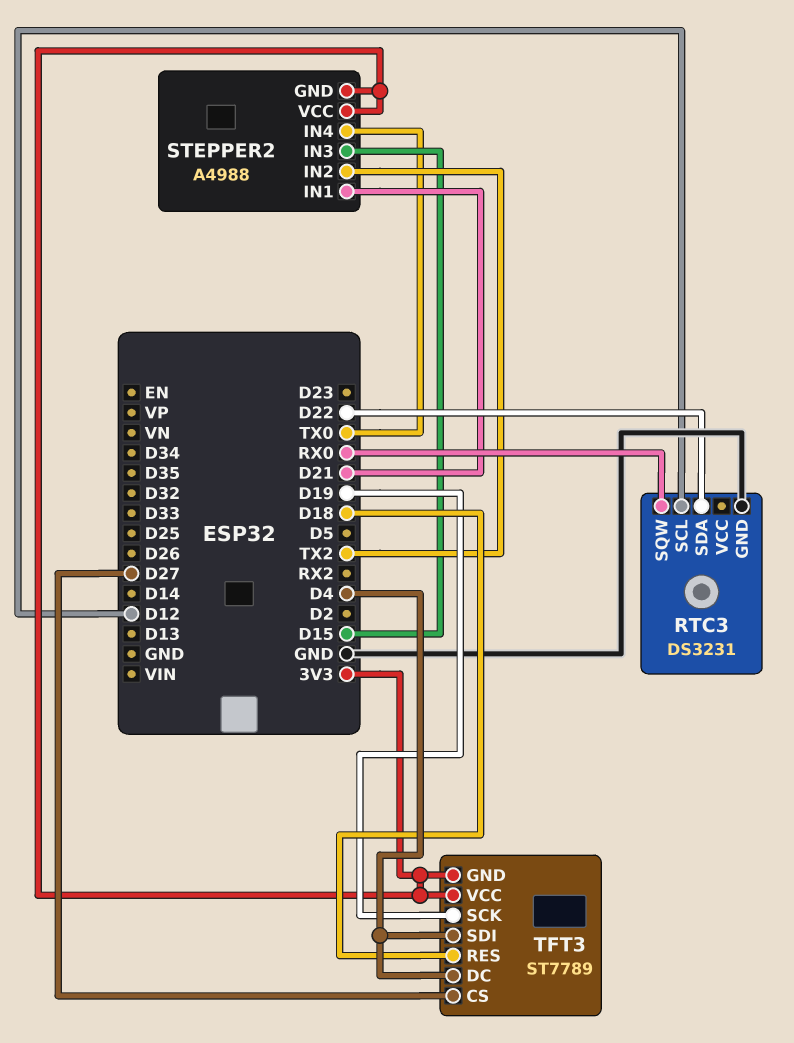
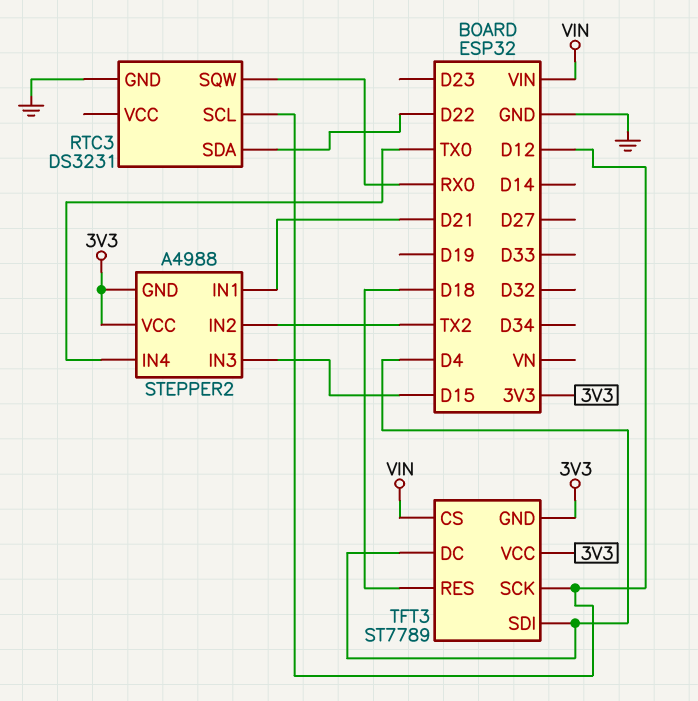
TFT3 pin CS: D27 -> VIN
TFT3 pin SCK: D19 -> D12

